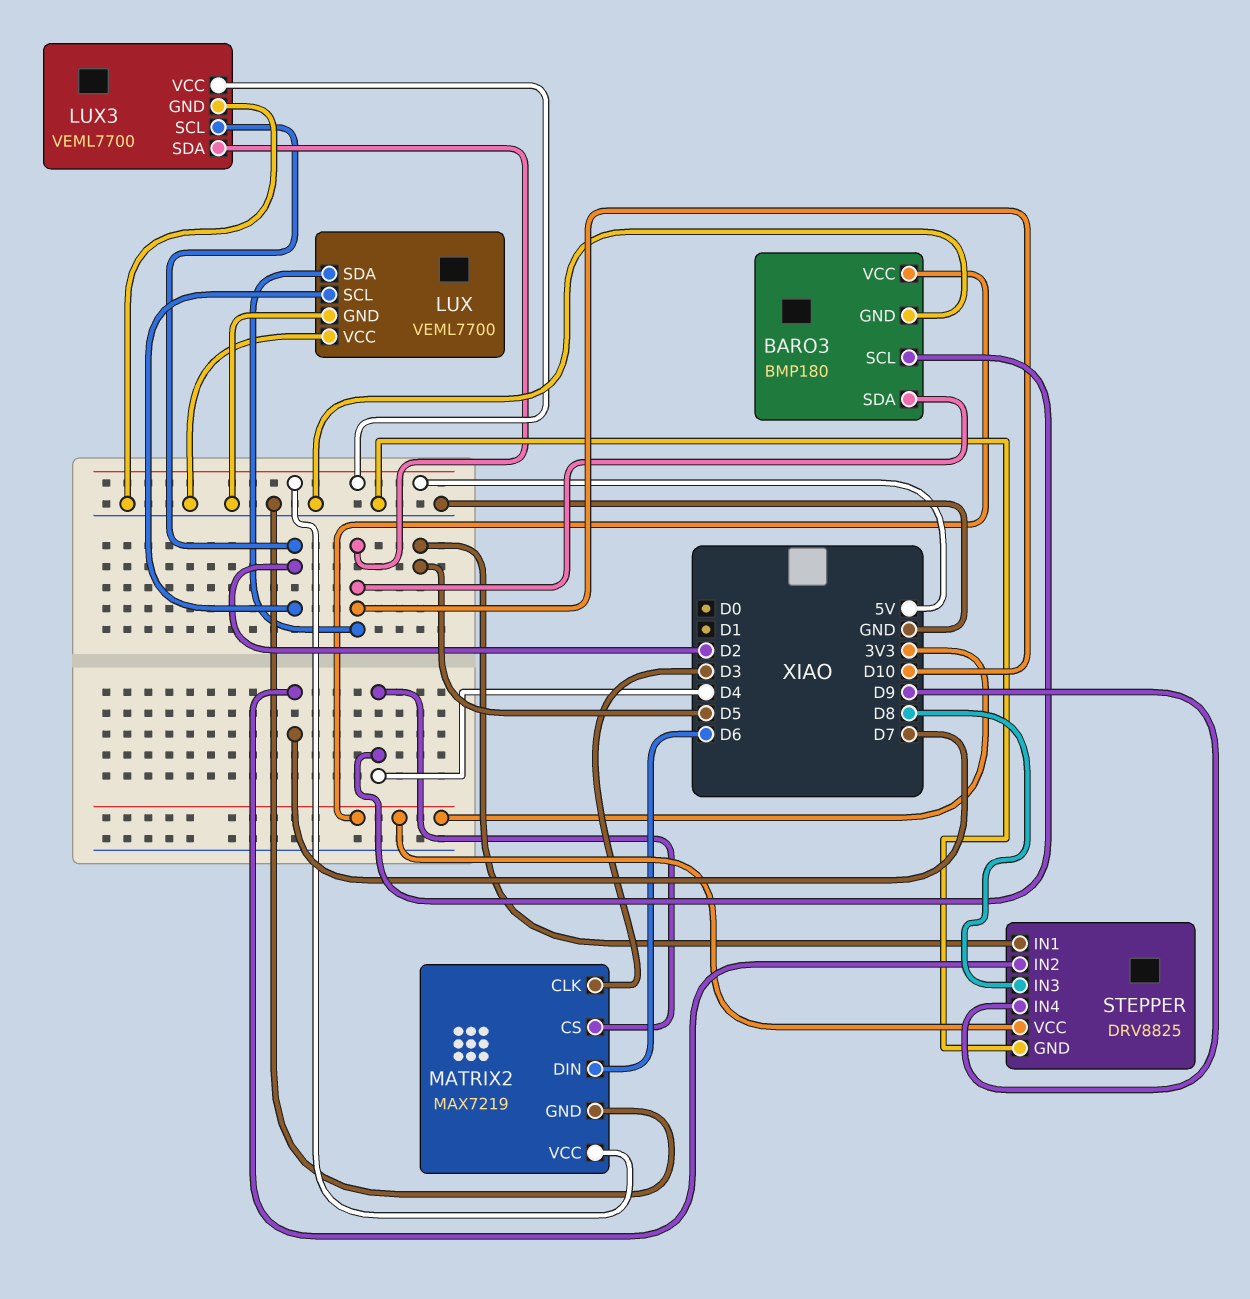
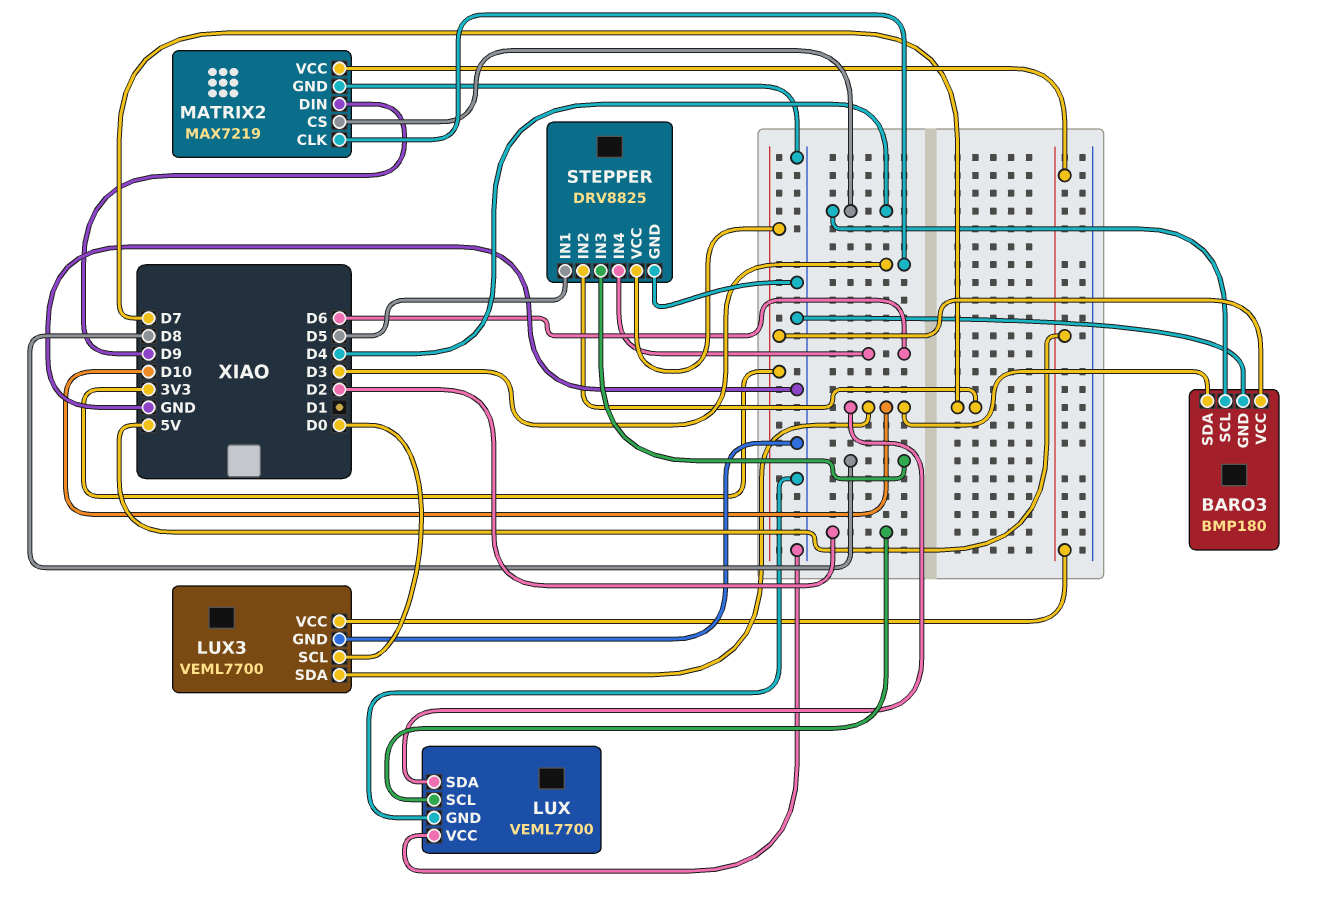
LUX3 pin SCL: D2 -> D0
MATRIX2 pin DIN: D6 -> D9
STEPPER pin IN4: D9 -> D6

